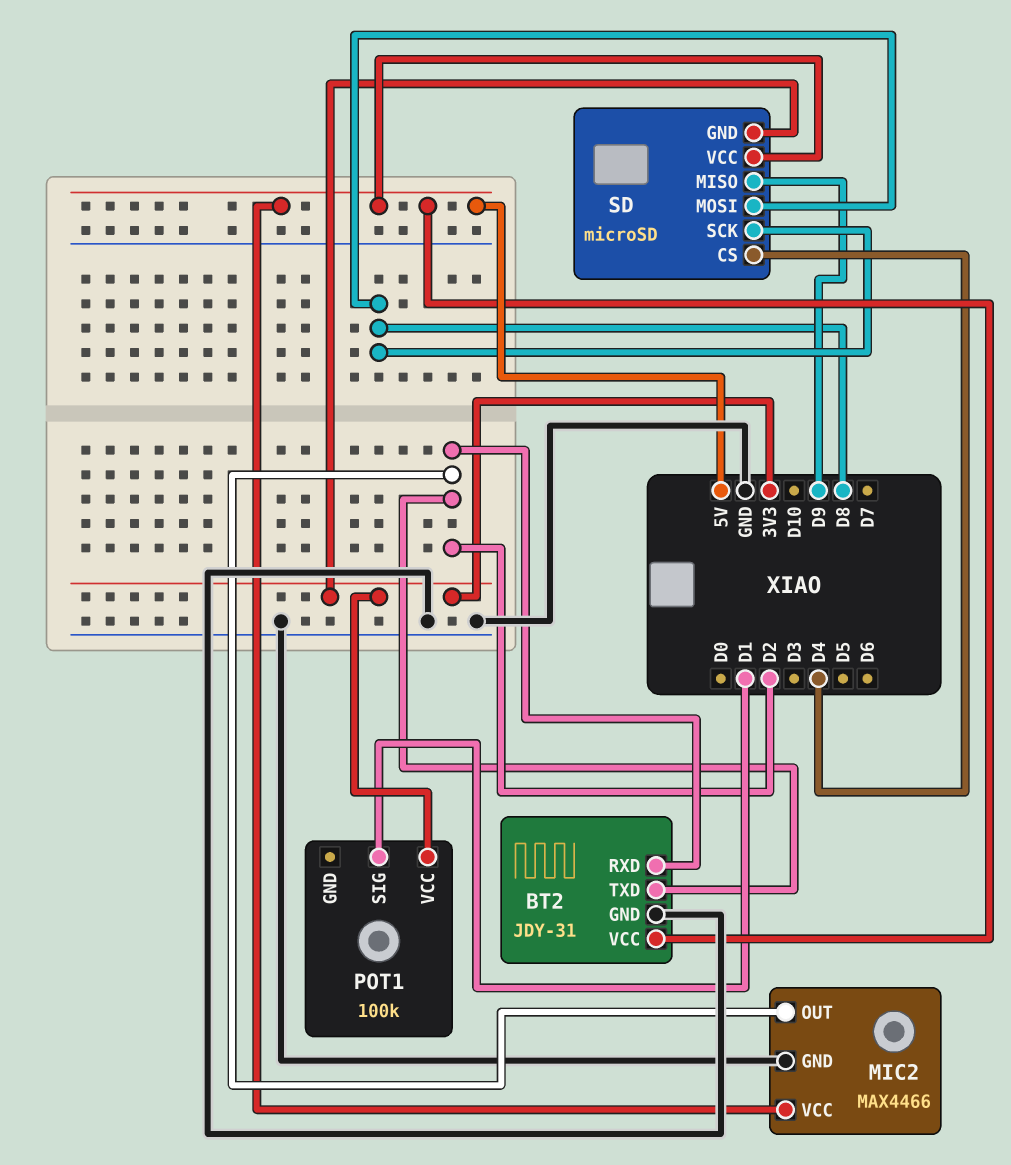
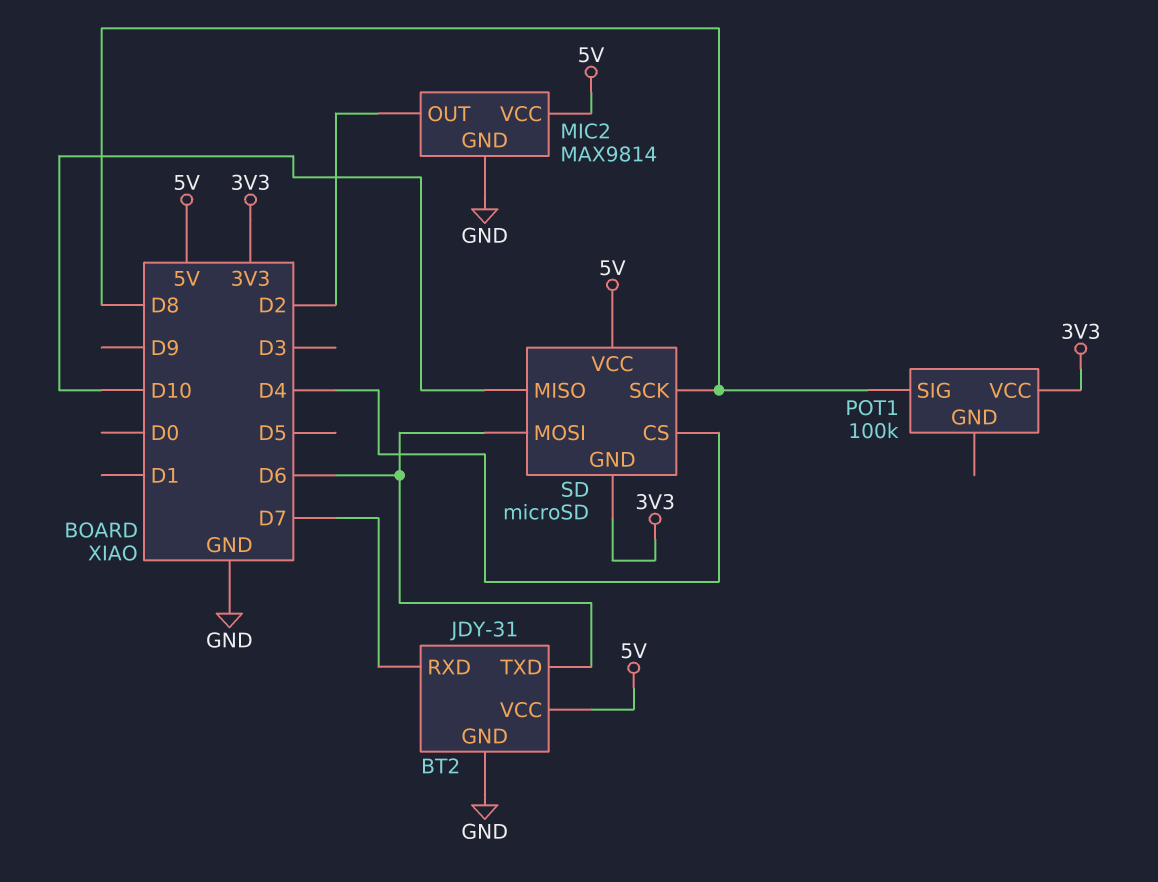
BT2 pin RXD: D2 -> D7
BT2 pin TXD: D2 -> D6
MIC2: MAX4466 -> MAX9814
POT1 pin SIG: D1 -> D8
SD pin MISO: D9 -> D10
SD pin MOSI: D8 -> D6

